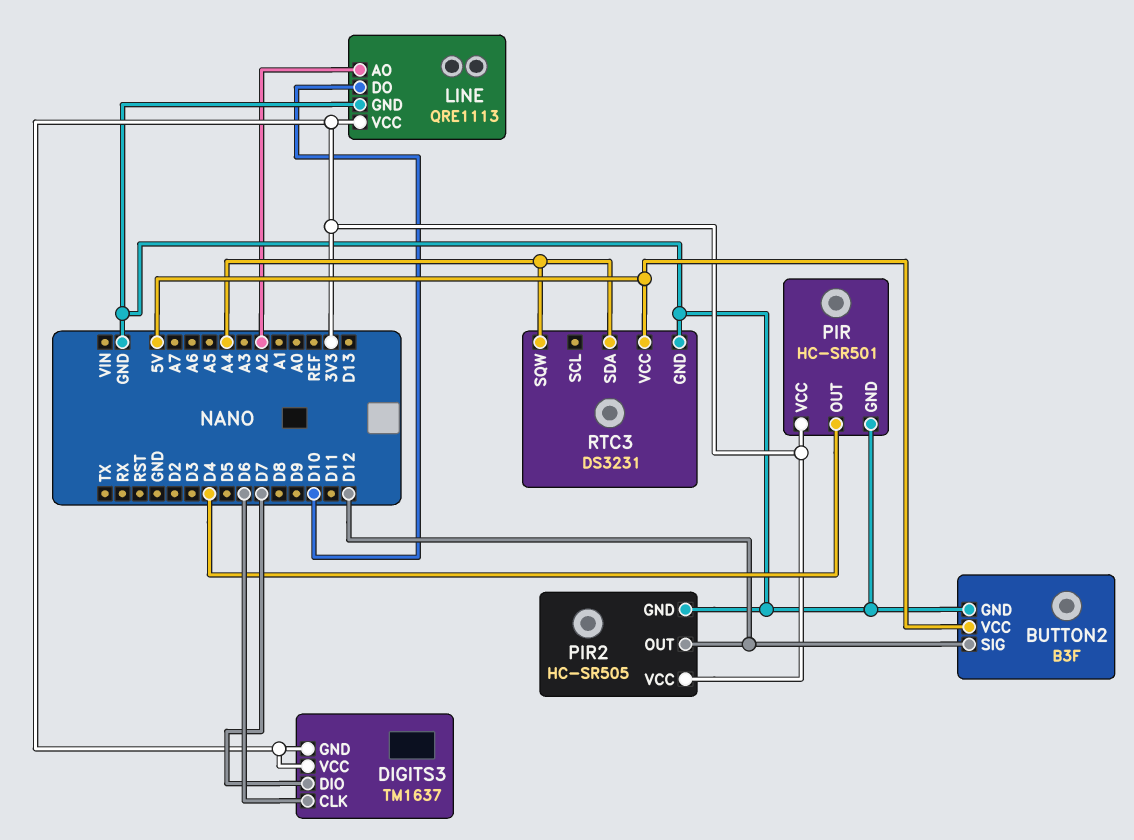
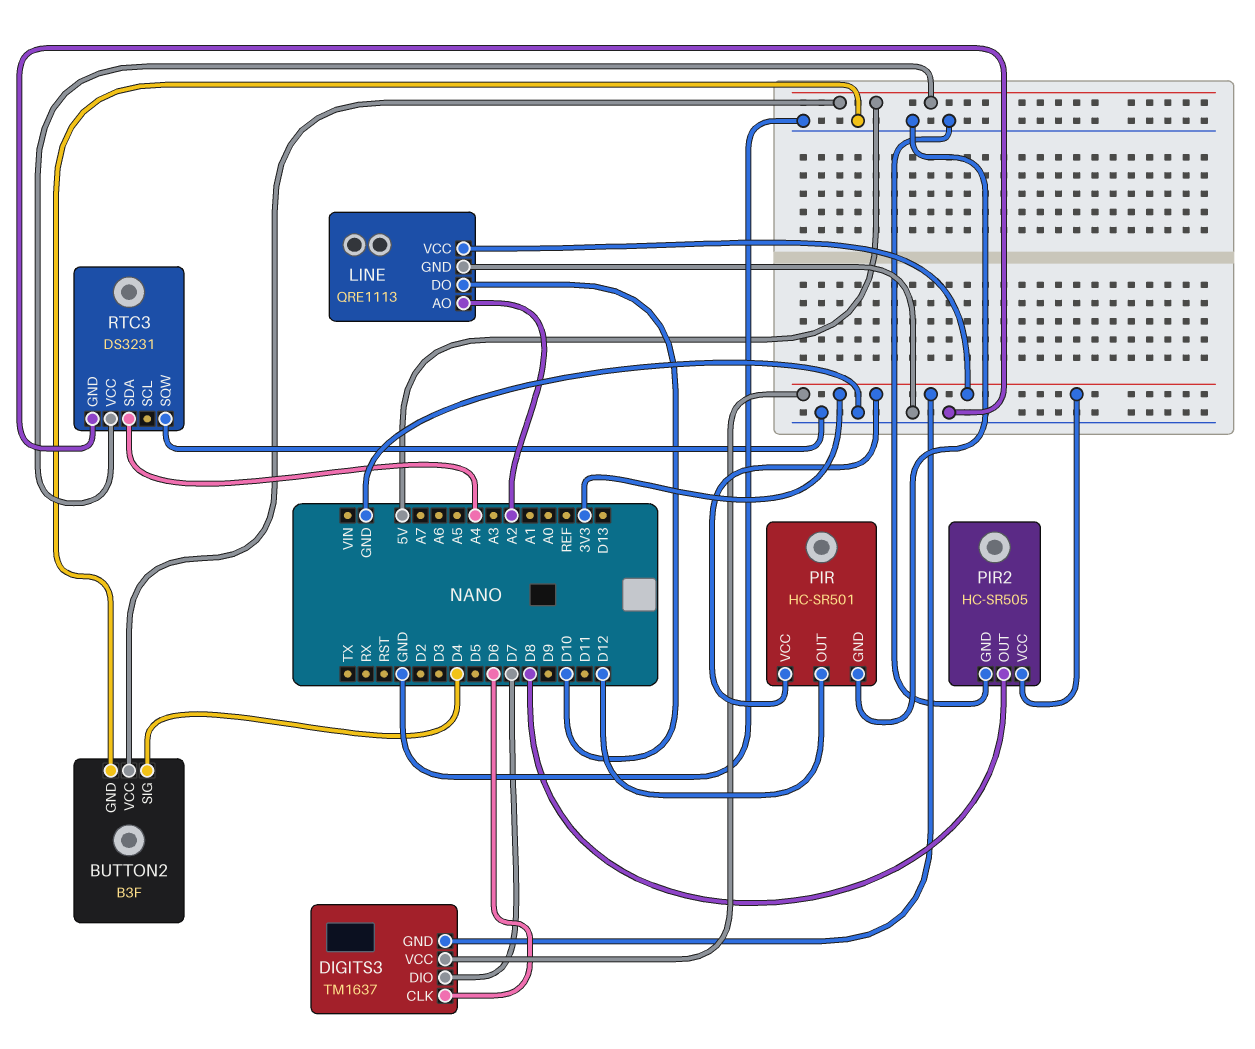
BUTTON2 pin SIG: D12 -> D4
PIR pin OUT: D4 -> D12
PIR2 pin OUT: D12 -> D8
RTC3 pin SQW: A4 -> GND

